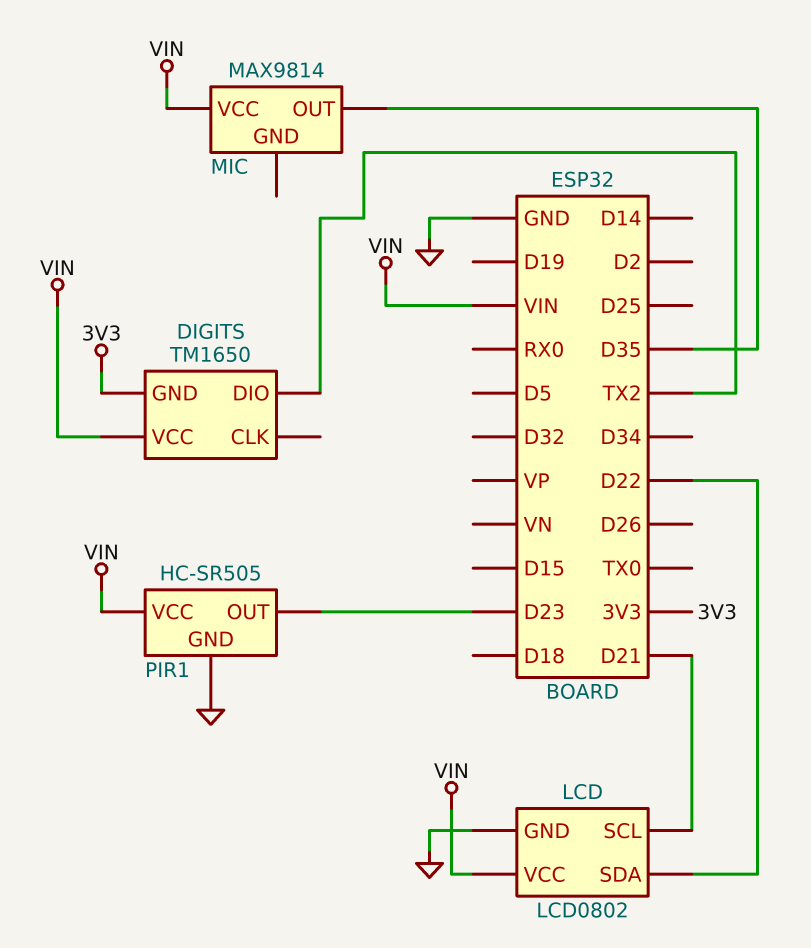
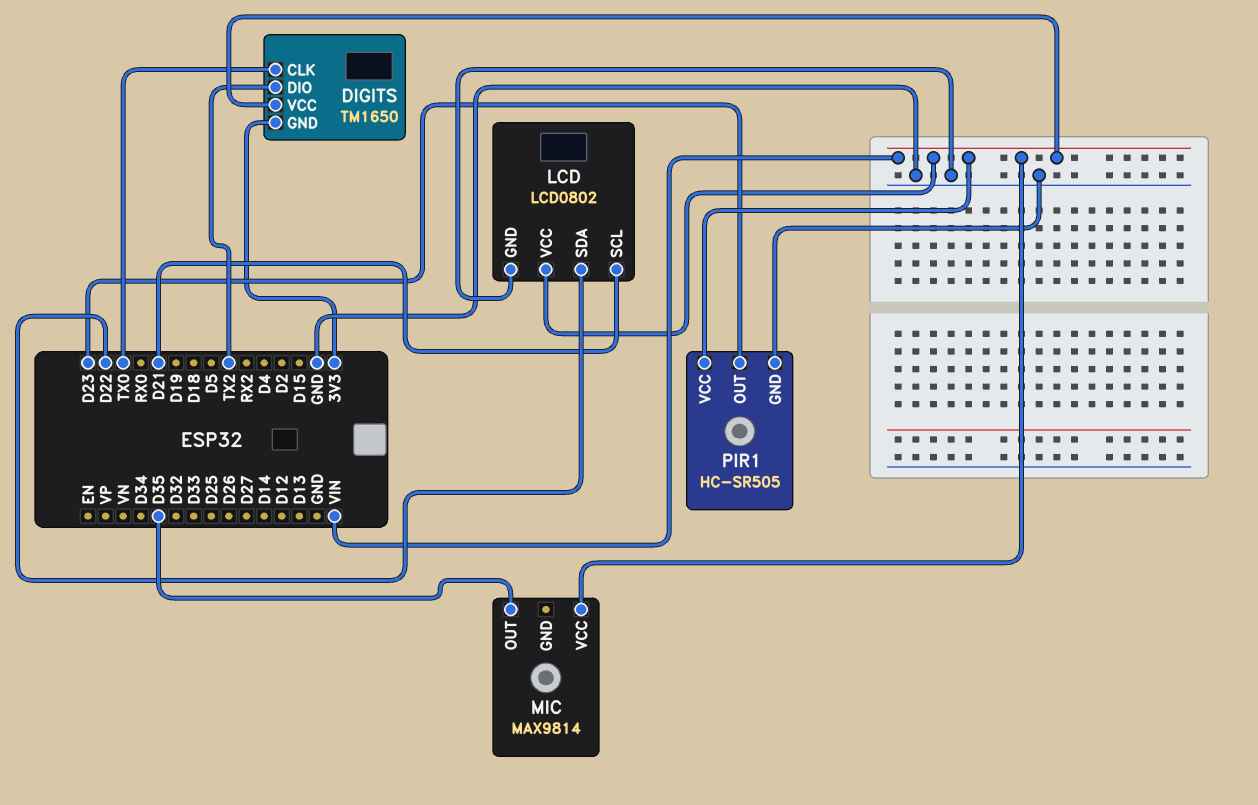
DIGITS pin CLK: none -> TX0

